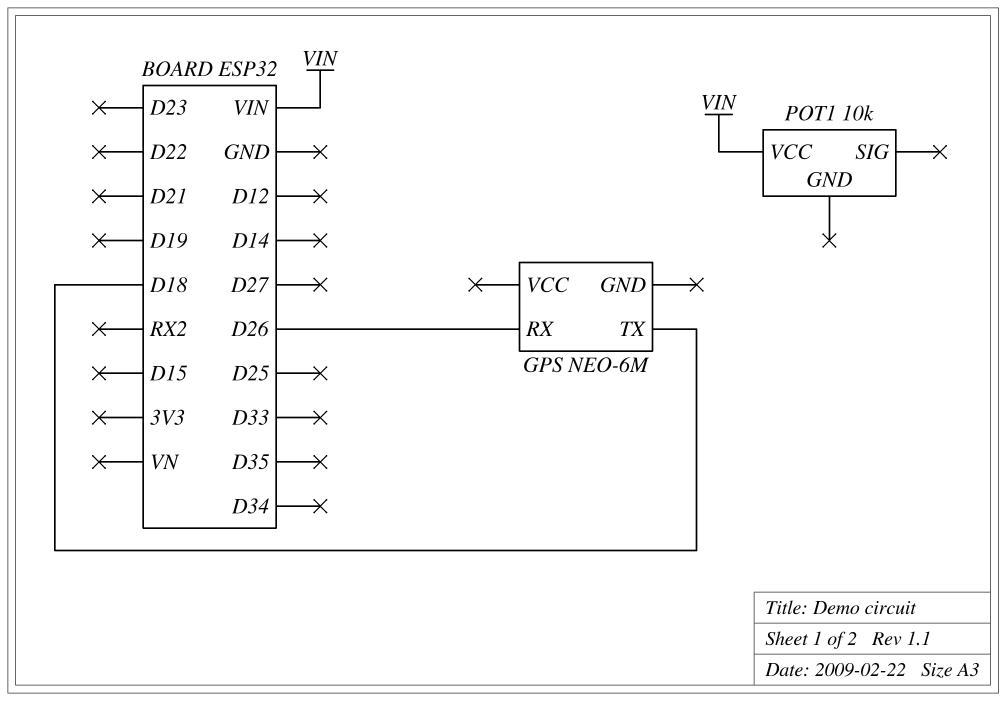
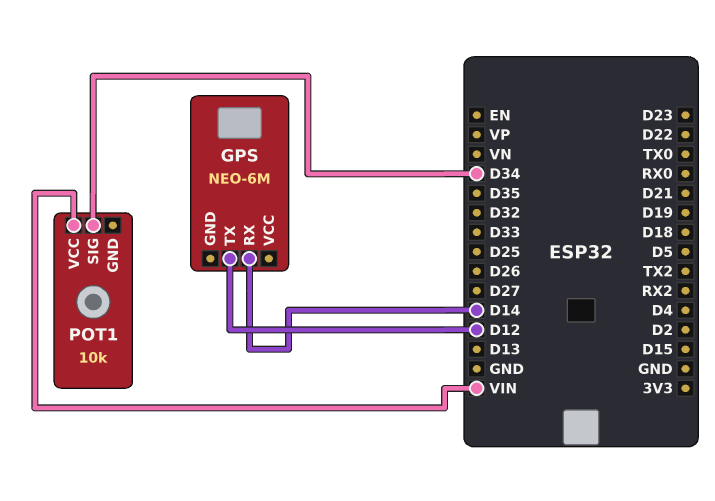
GPS pin RX: D26 -> D14
GPS pin TX: D18 -> D12
POT1 pin SIG: none -> D34

